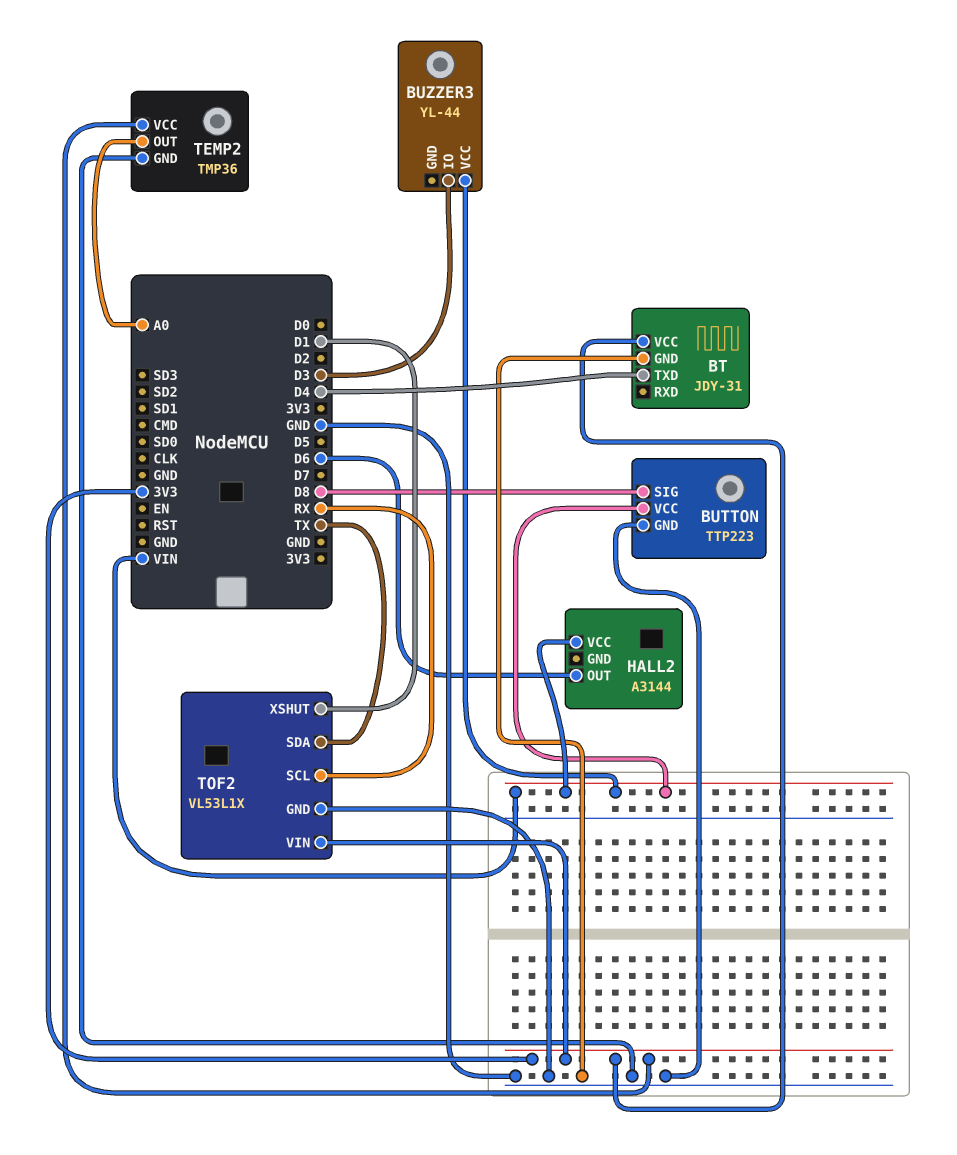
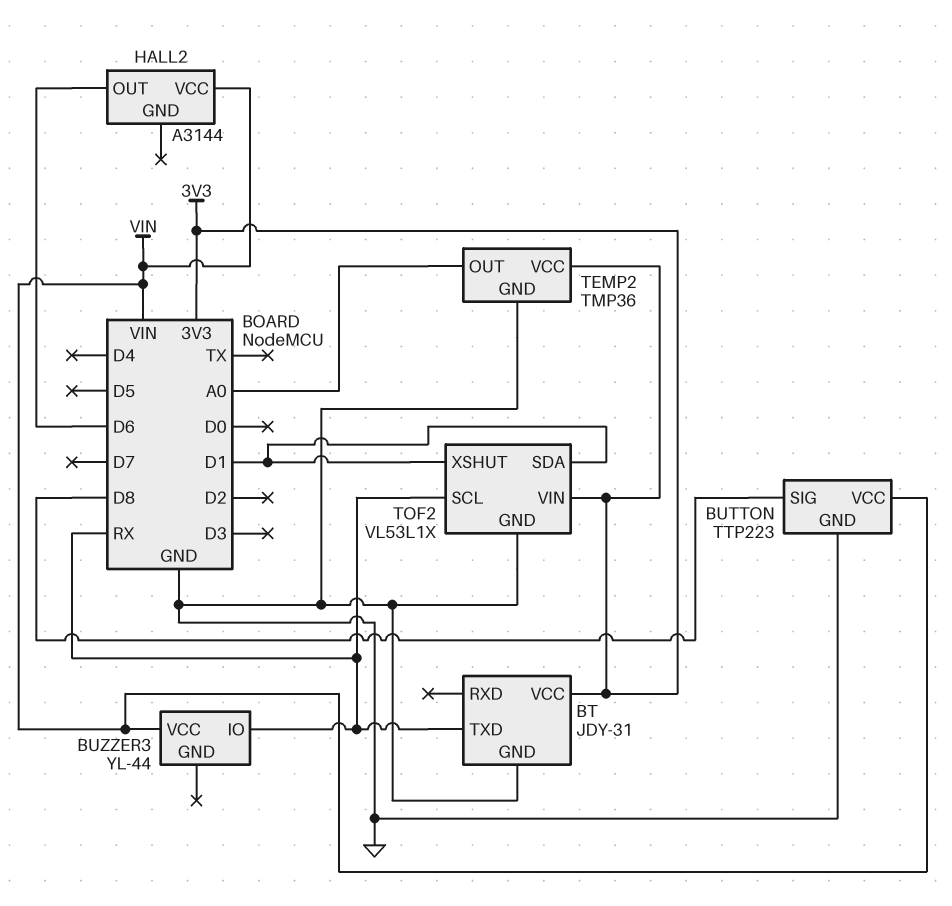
BT pin TXD: D4 -> RX
BUZZER3 pin IO: D3 -> RX
TOF2 pin SDA: TX -> D1

